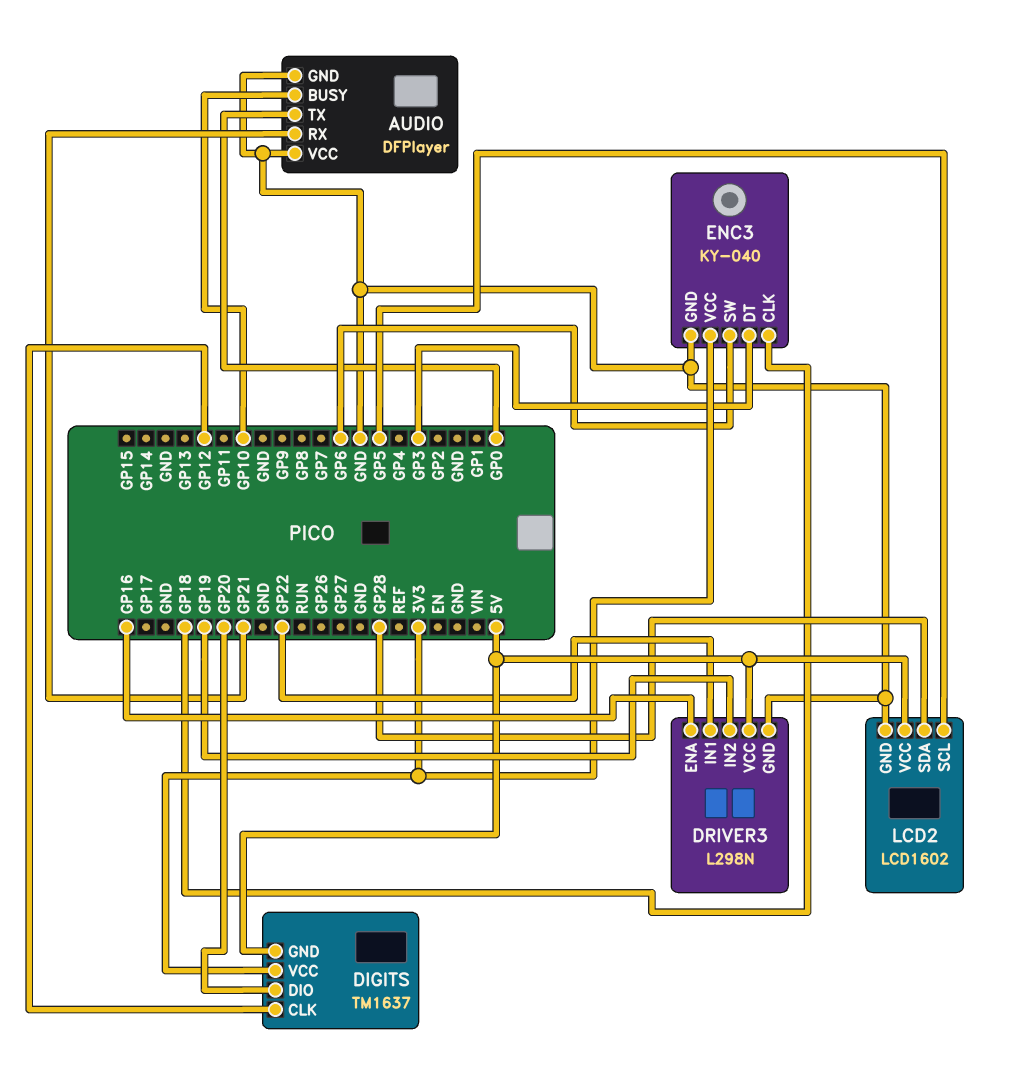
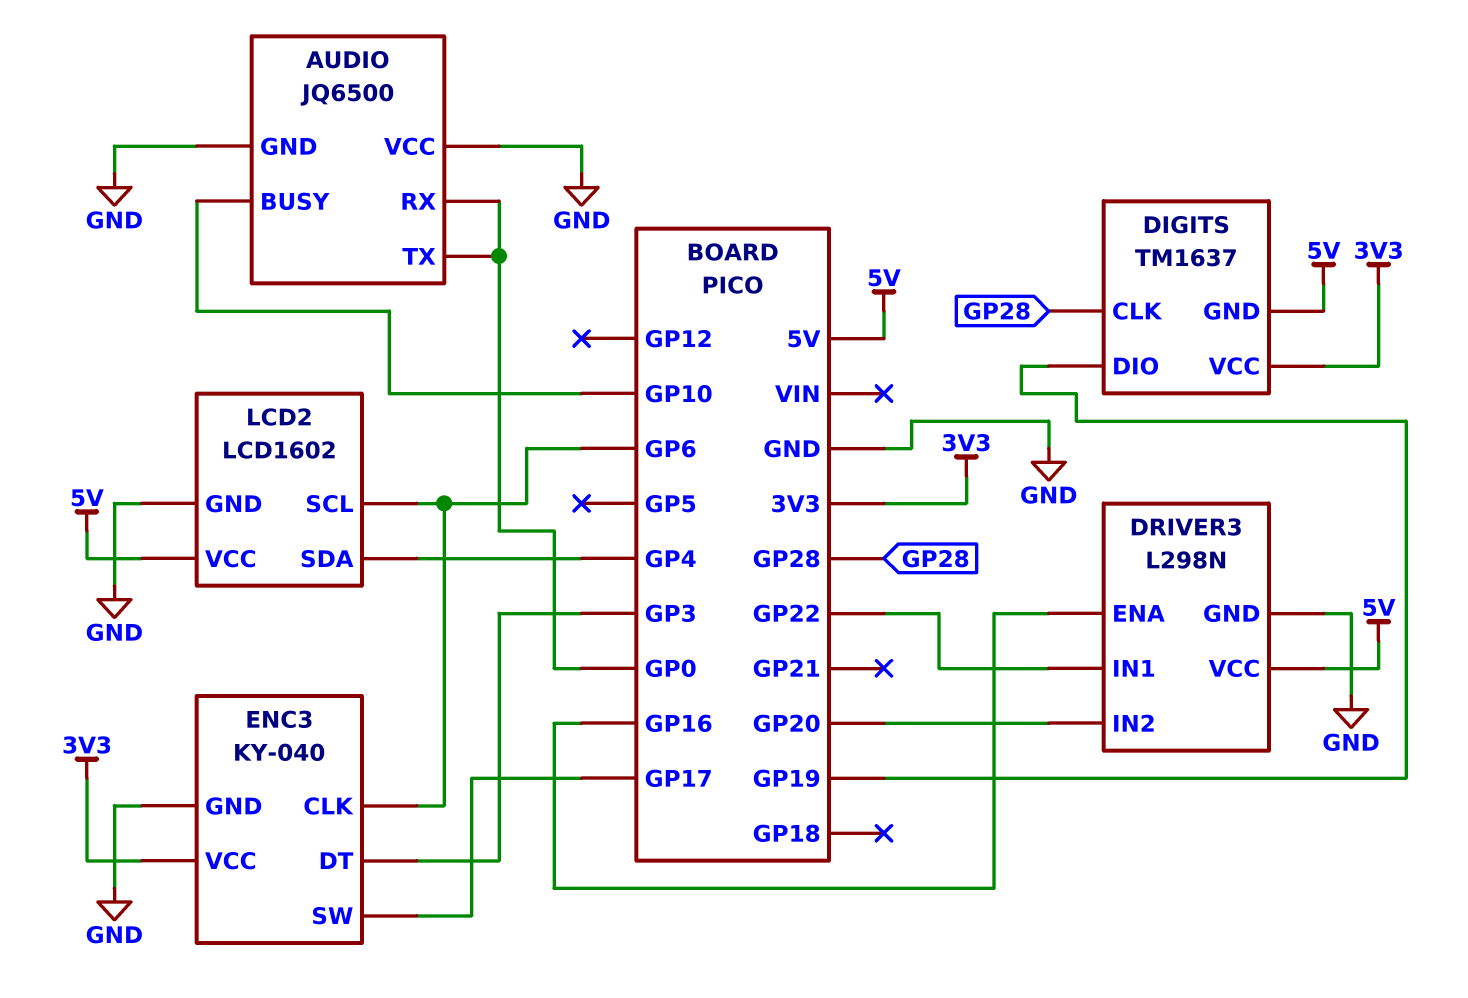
AUDIO: DFPlayer -> JQ6500
AUDIO pin RX: GP21 -> GP0
DIGITS pin CLK: GP12 -> GP28
DIGITS pin DIO: GP20 -> GP19
DRIVER3 pin IN2: GP19 -> GP20
ENC3 pin CLK: GP18 -> GP6
ENC3 pin SW: GP6 -> GP17
LCD2 pin SCL: GP5 -> GP6
LCD2 pin SDA: GP28 -> GP4

